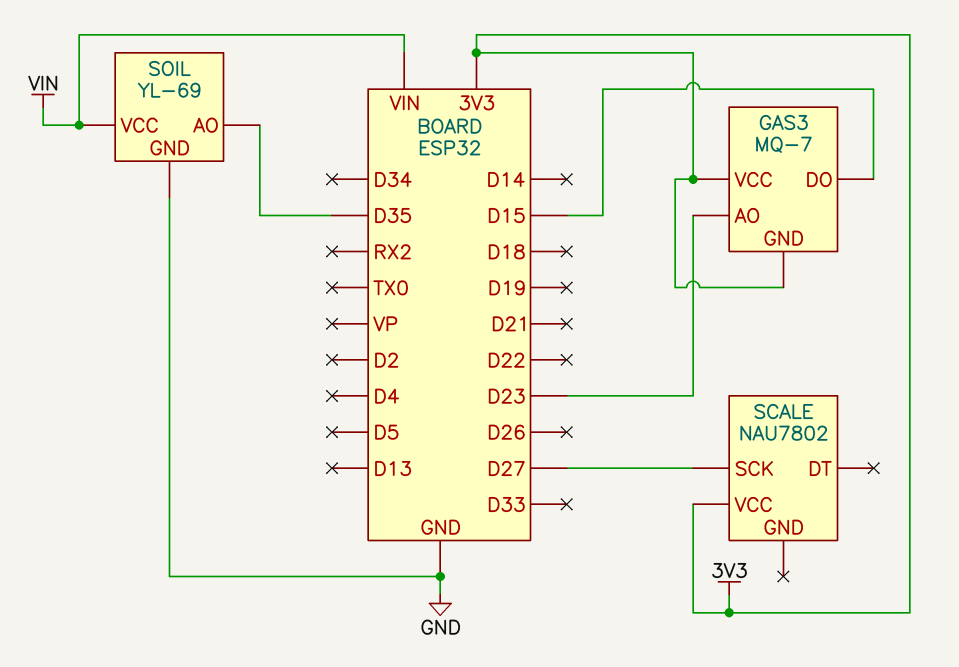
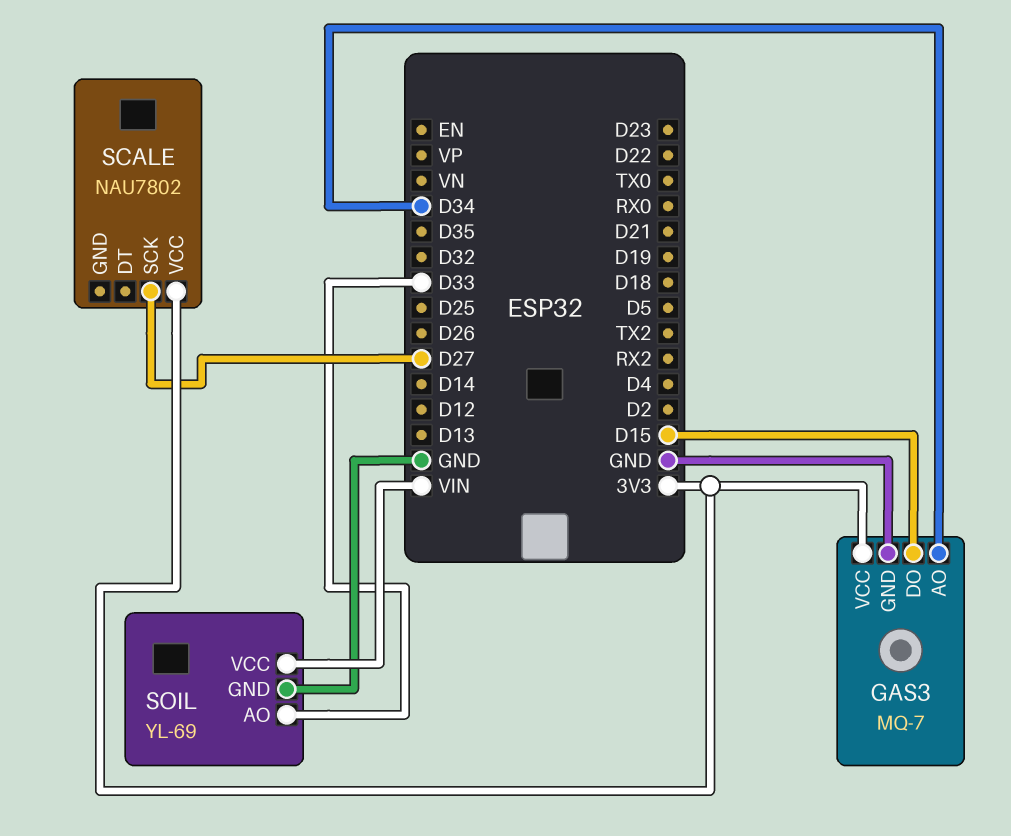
GAS3 pin AO: D23 -> D34
GAS3 pin GND: 3V3 -> GND
SOIL pin AO: D35 -> D33

